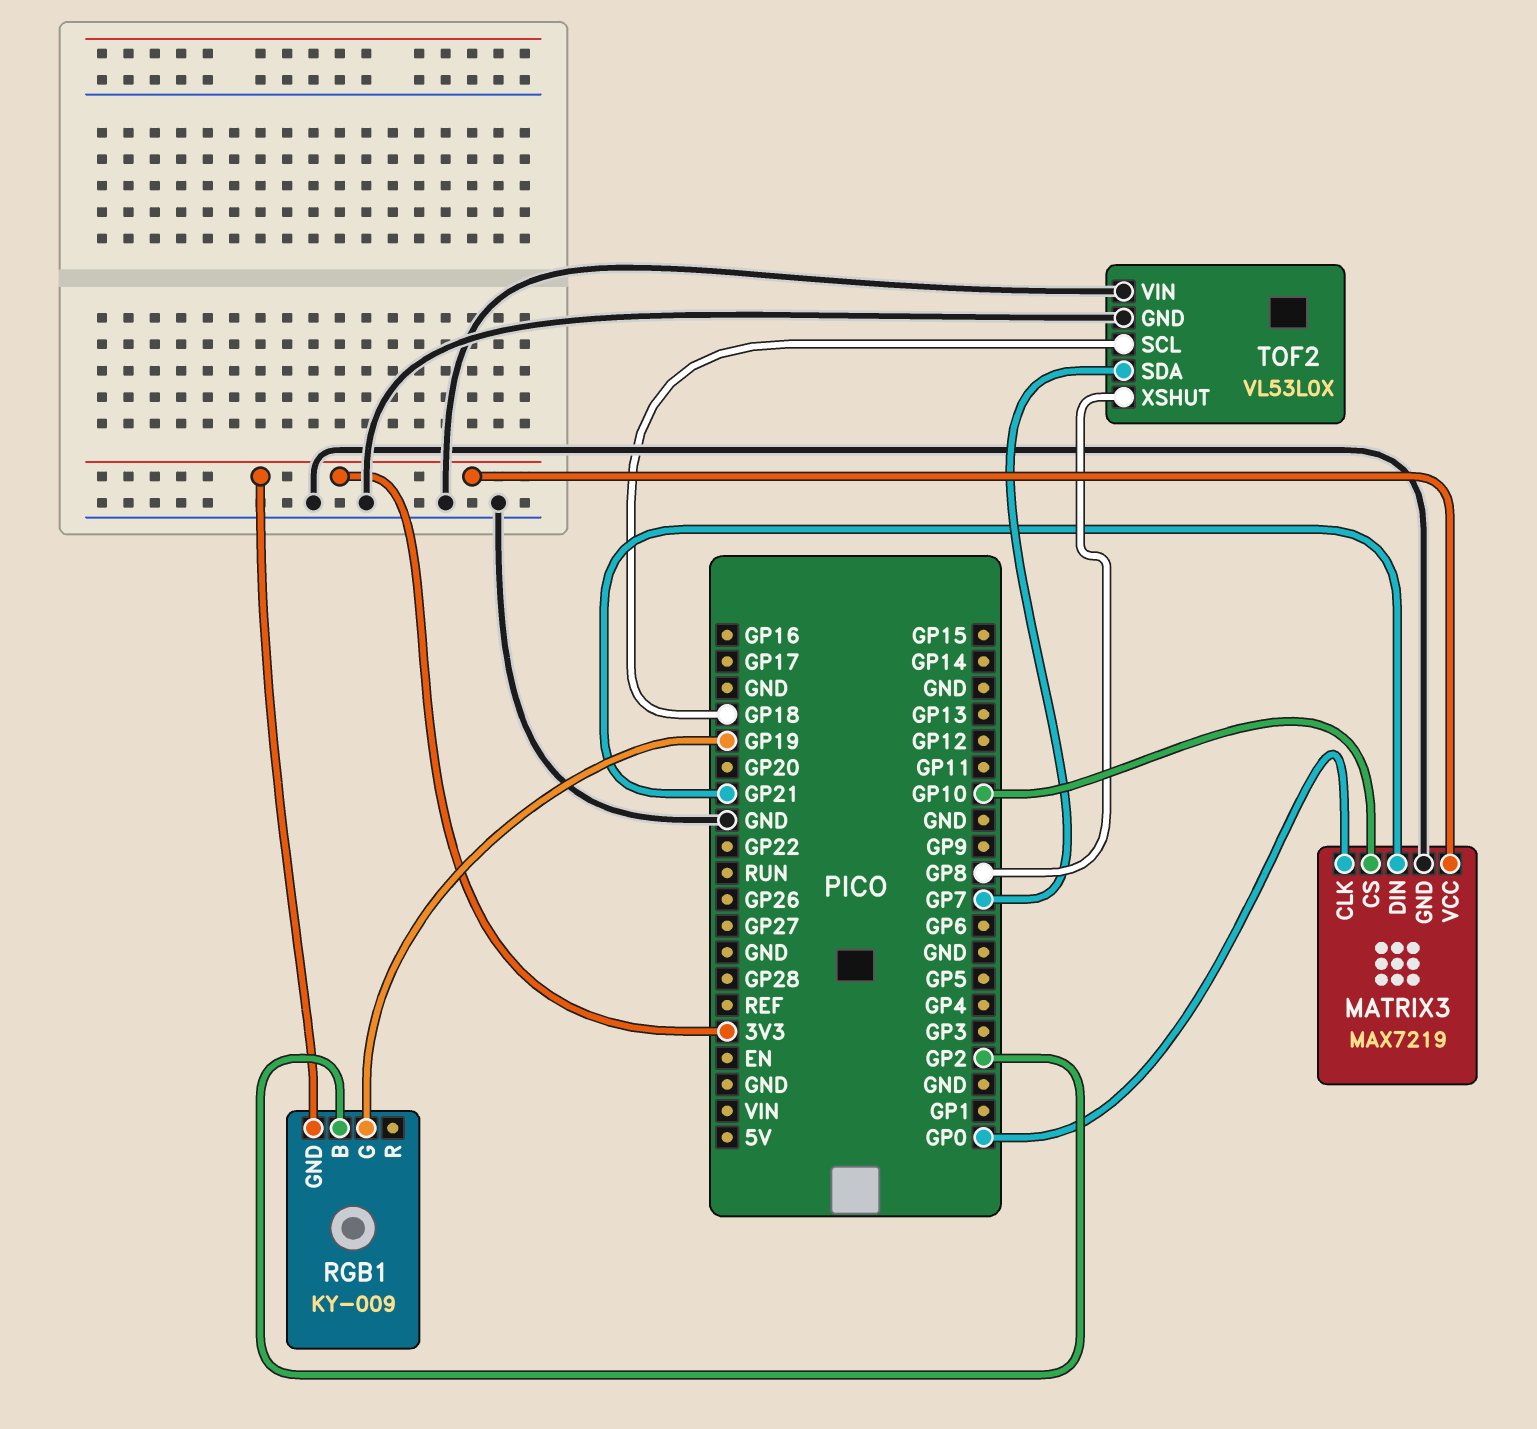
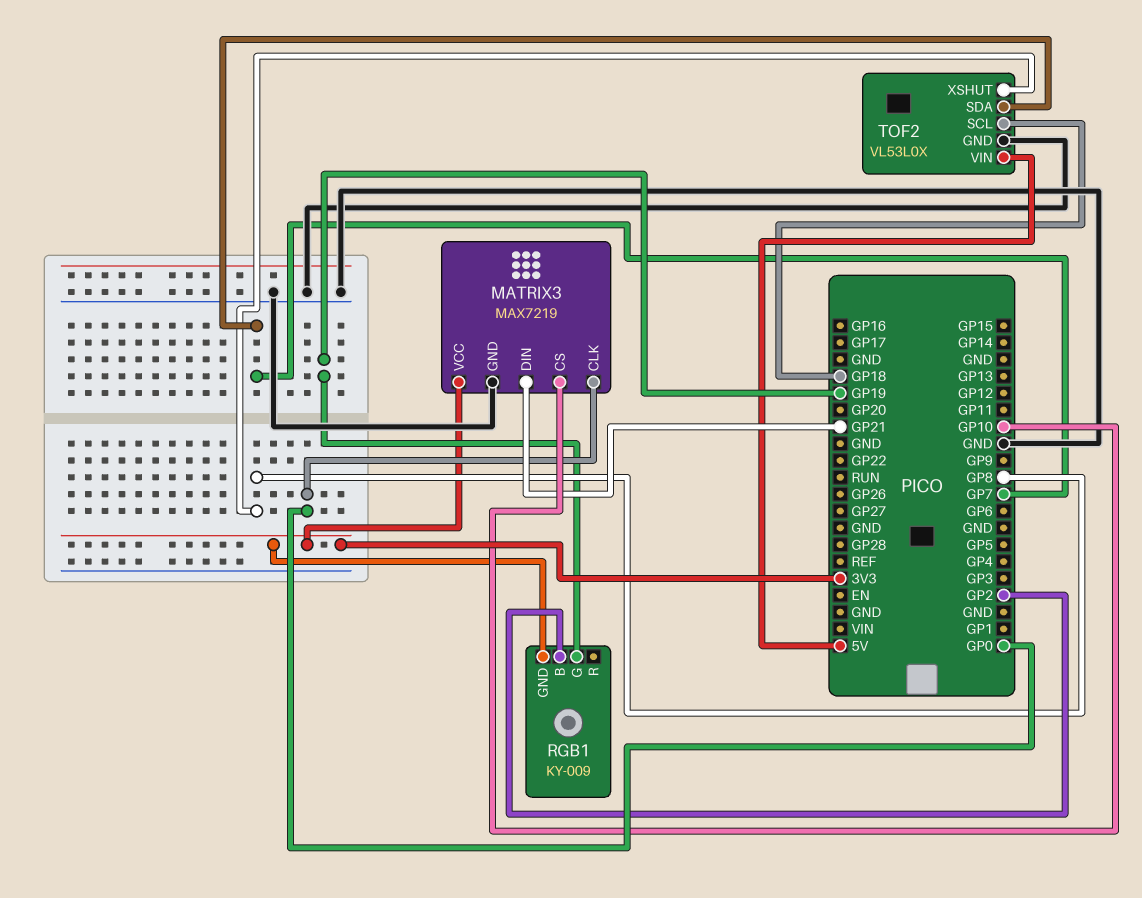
TOF2 pin VIN: GND -> 5V

